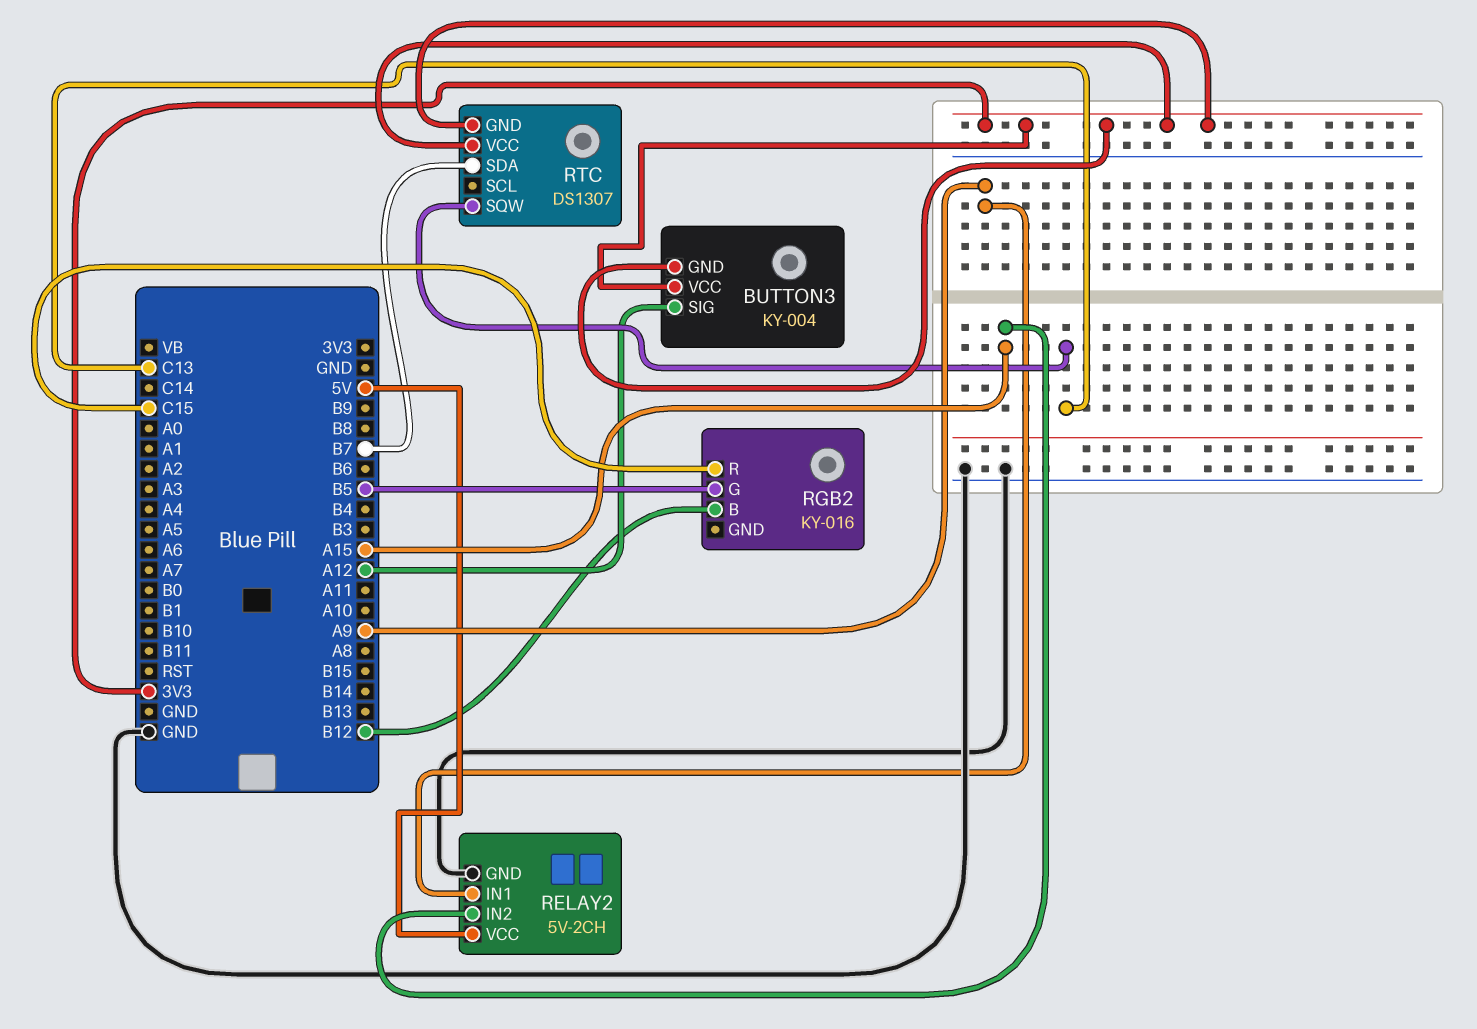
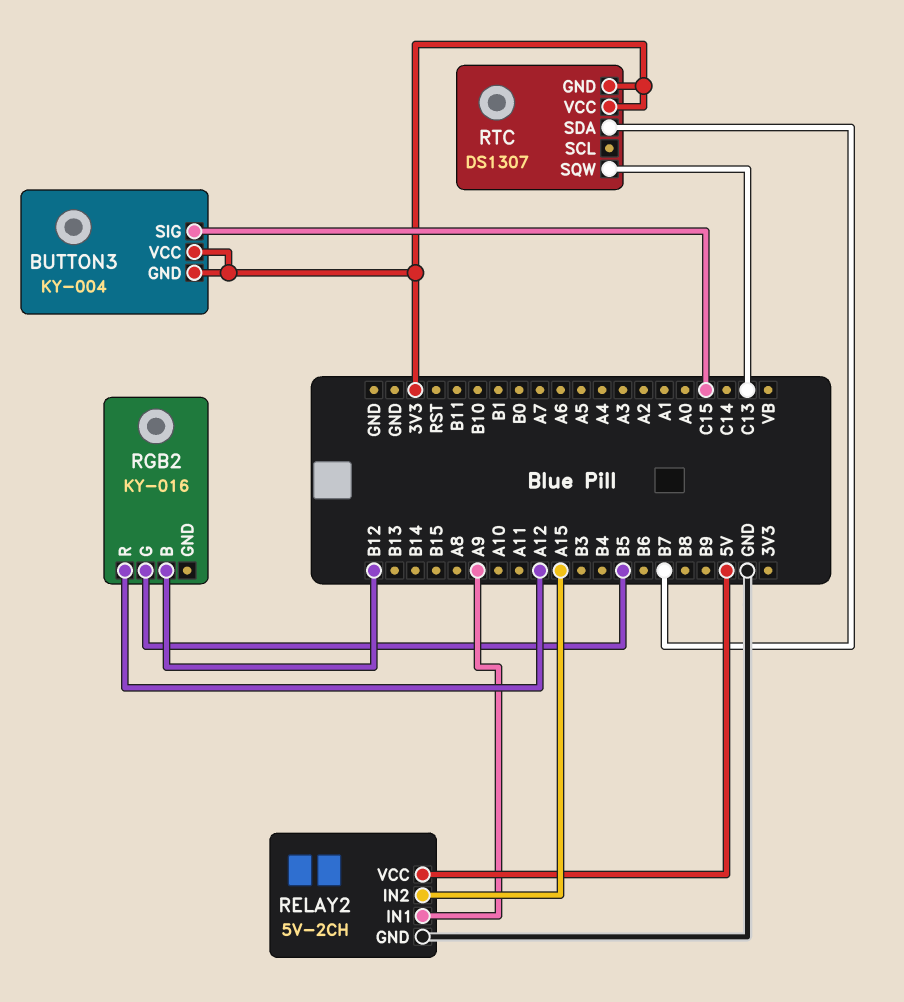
BUTTON3 pin SIG: A12 -> C15
RGB2 pin R: C15 -> A12

